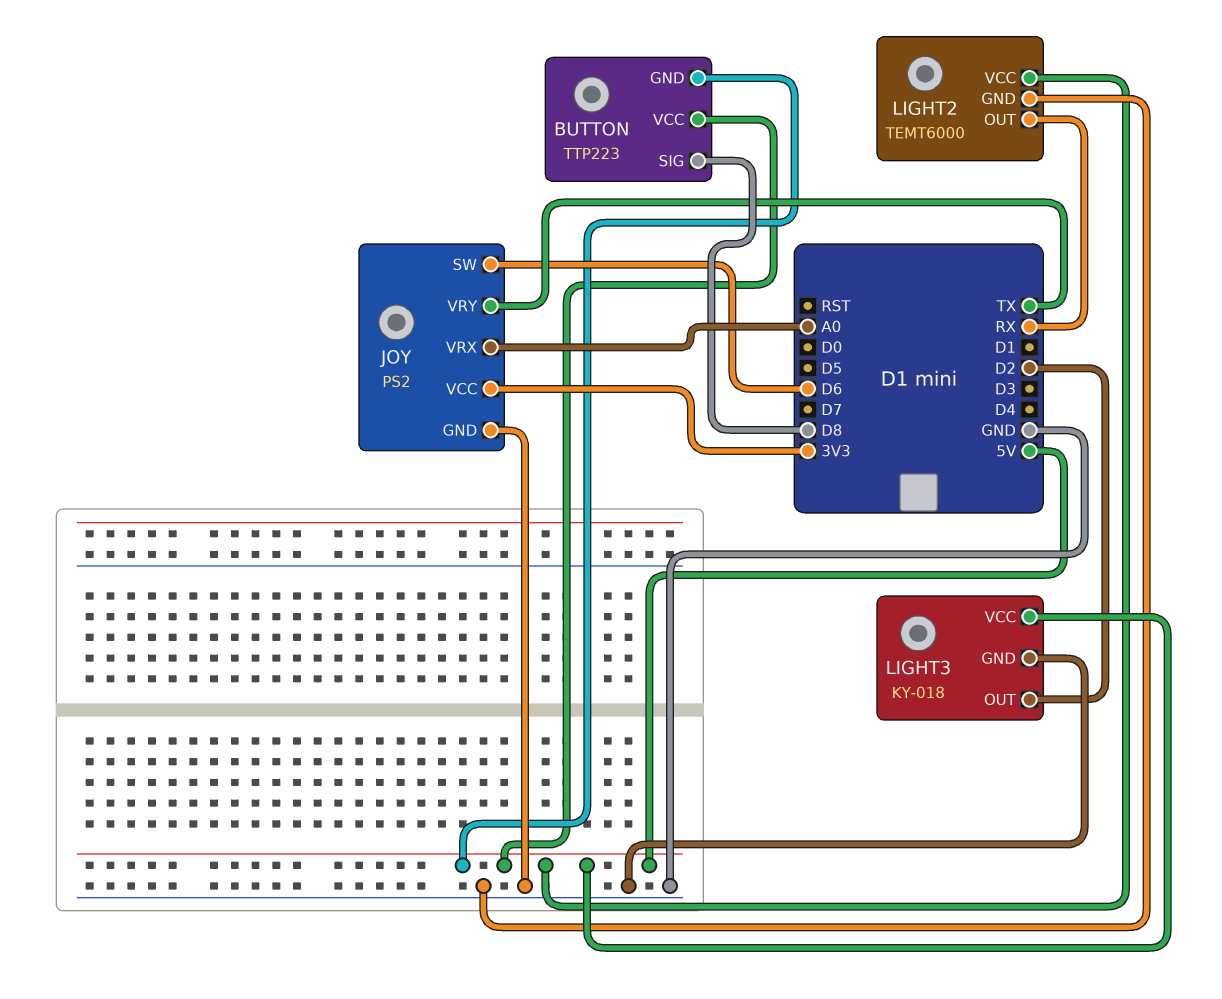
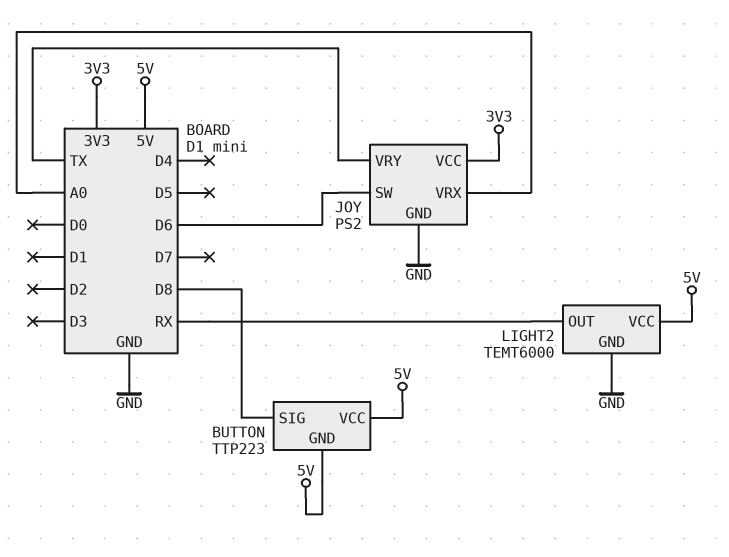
LIGHT3: KY-018 -> none
LIGHT3 pin GND: GND -> none
LIGHT3 pin OUT: D2 -> none
LIGHT3 pin VCC: 5V -> none

